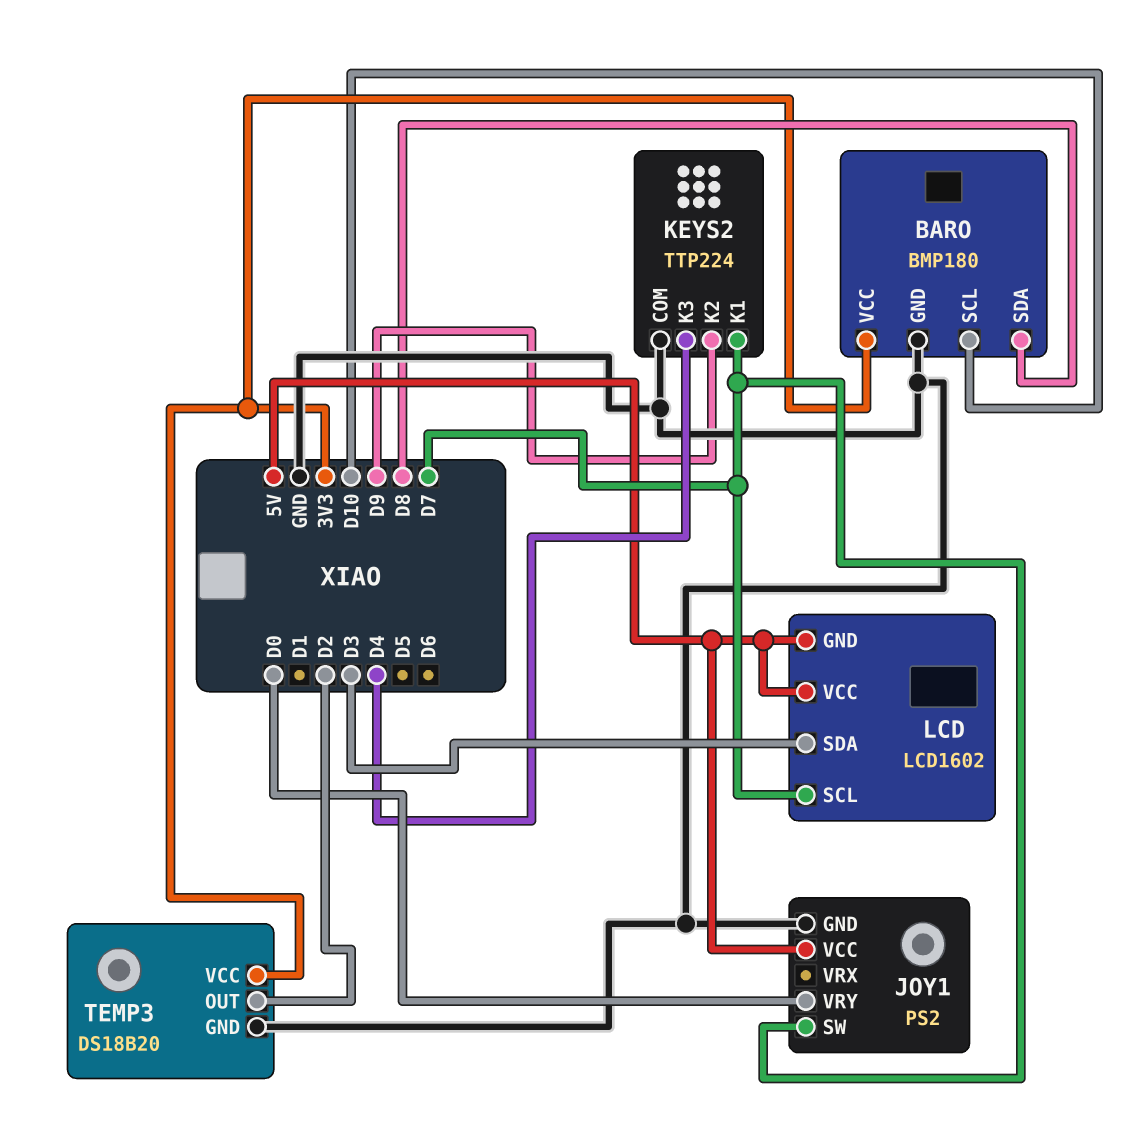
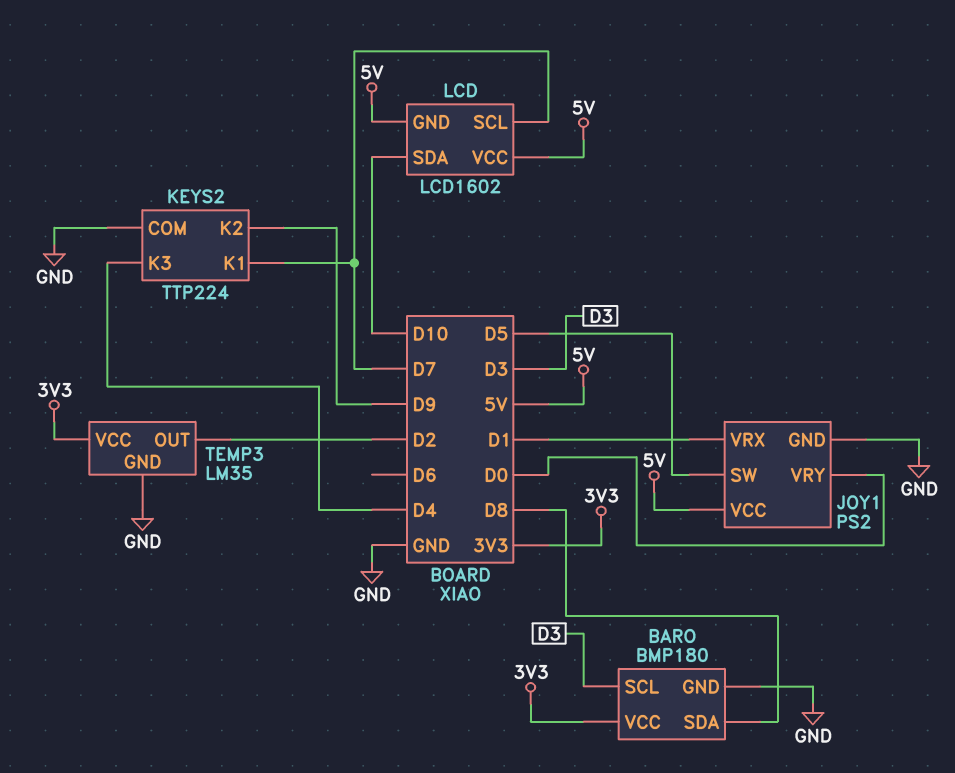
BARO pin SCL: D10 -> D3
JOY1 pin SW: D7 -> D5
JOY1 pin VRX: none -> D1
LCD pin SDA: D3 -> D10
TEMP3: DS18B20 -> LM35

